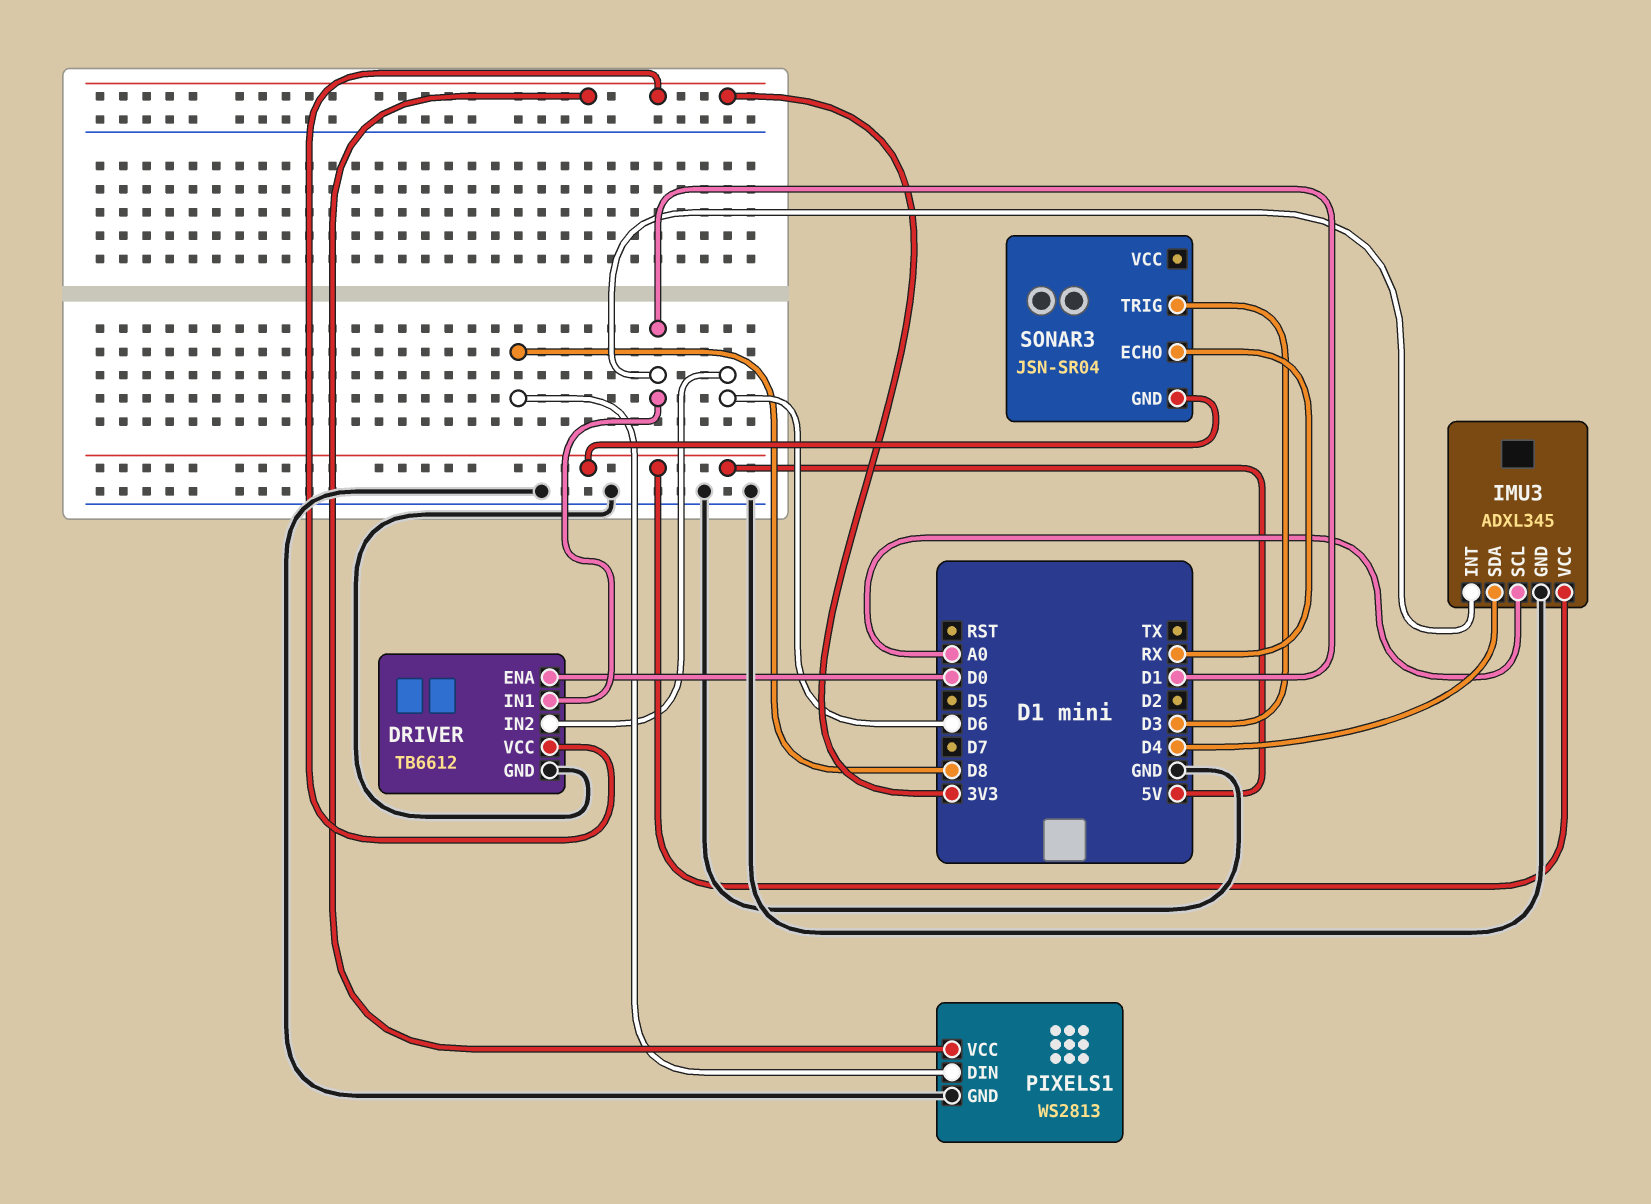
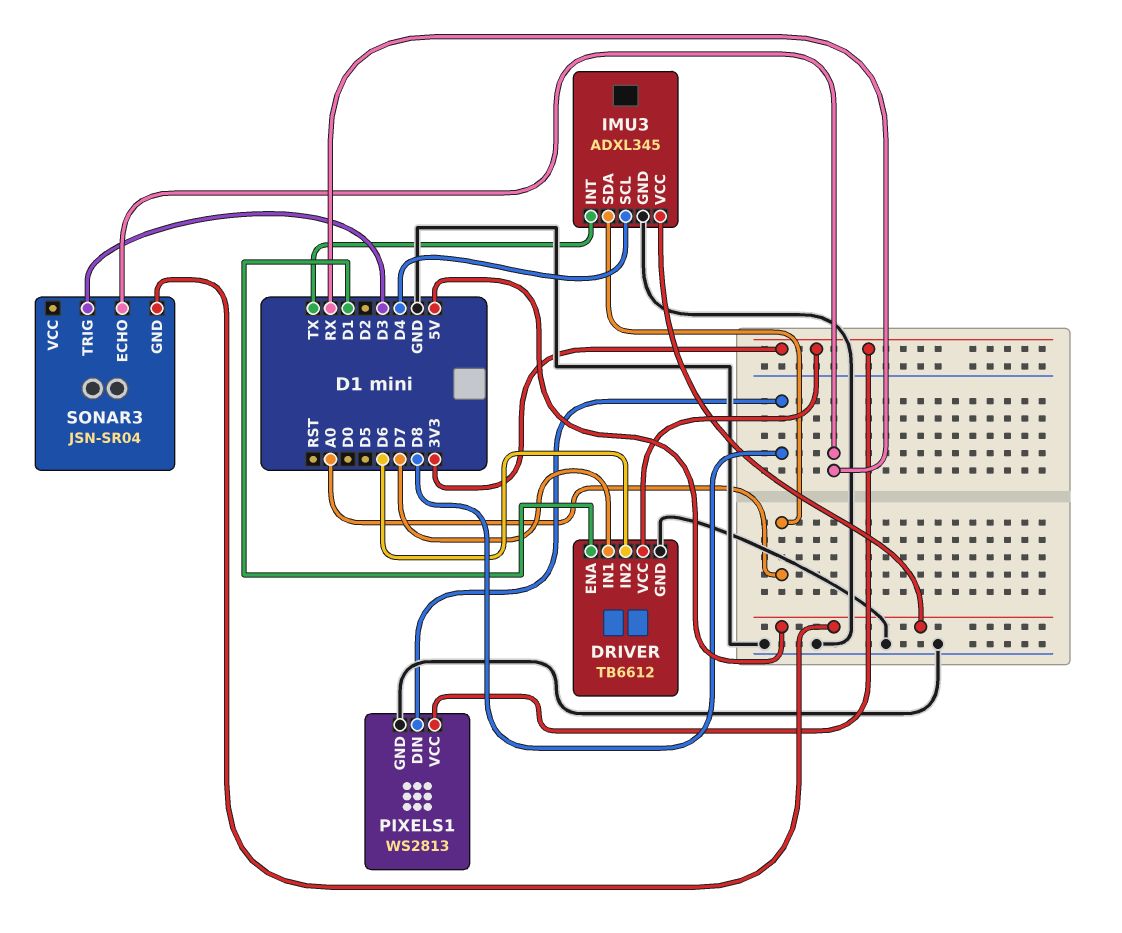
DRIVER pin ENA: D0 -> D1
DRIVER pin IN1: D1 -> D7
IMU3 pin INT: D1 -> TX
IMU3 pin SCL: A0 -> D4
IMU3 pin SDA: D4 -> A0

